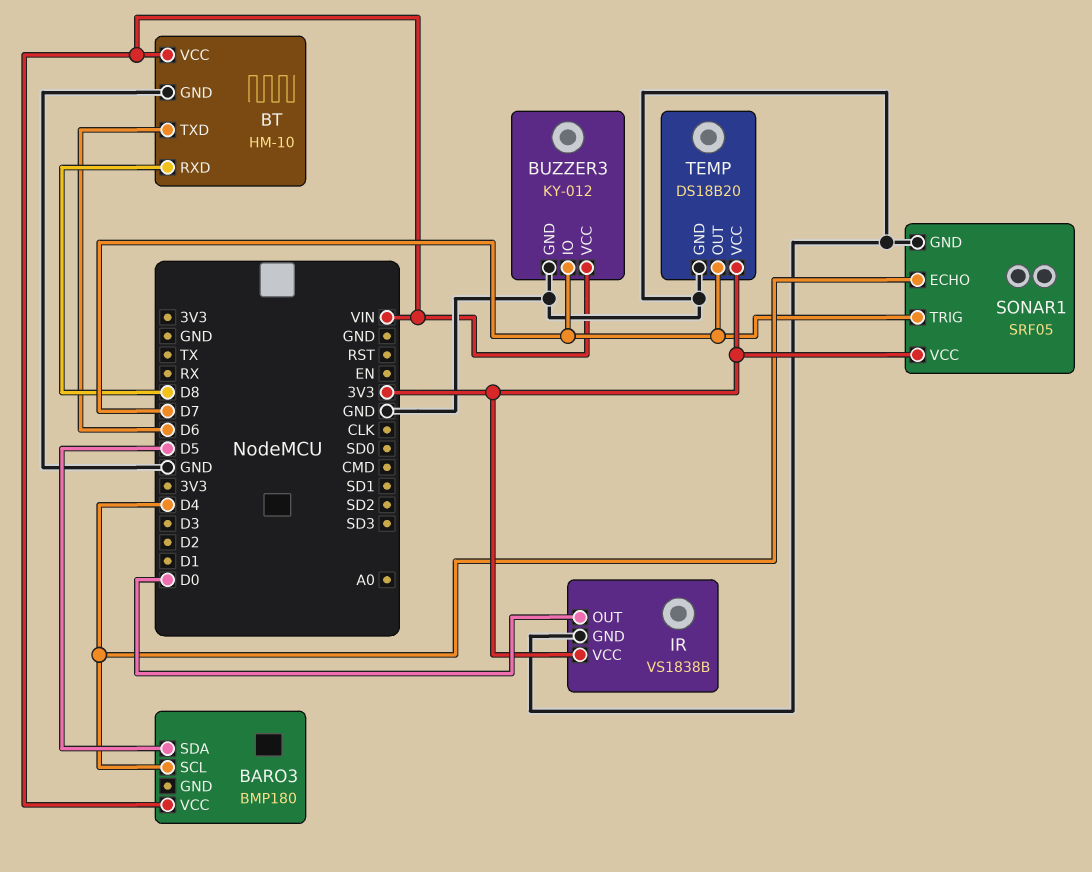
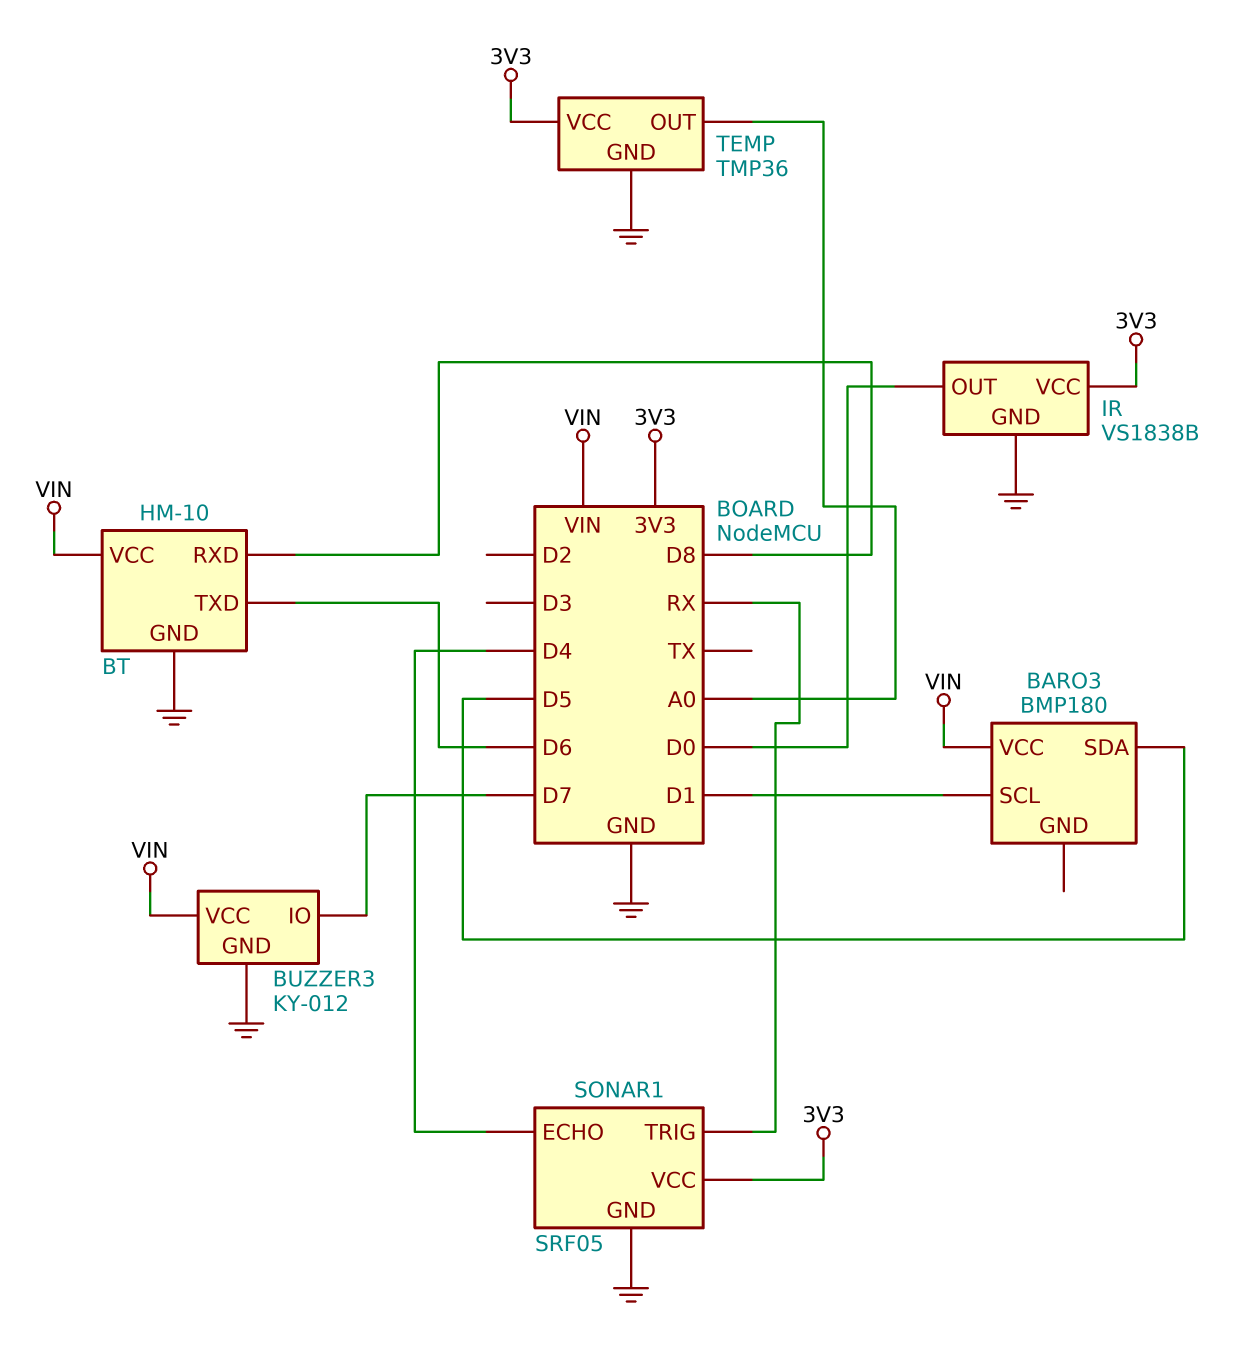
BARO3 pin SCL: D4 -> D1
SONAR1 pin TRIG: D7 -> RX
TEMP: DS18B20 -> TMP36
TEMP pin OUT: D7 -> A0

